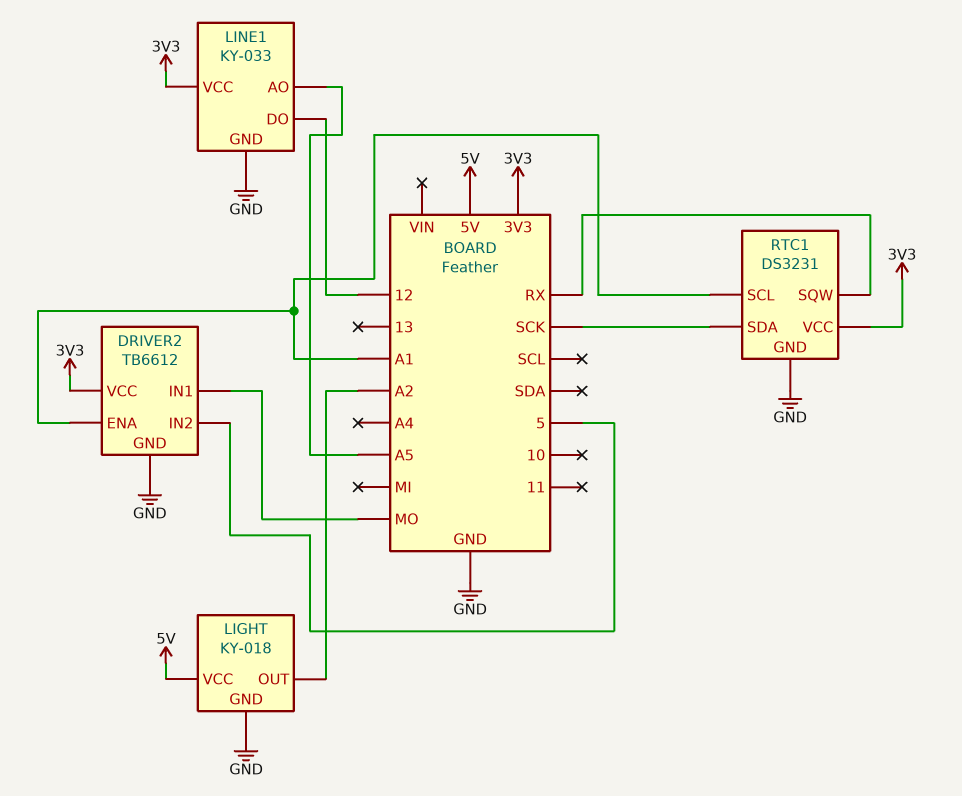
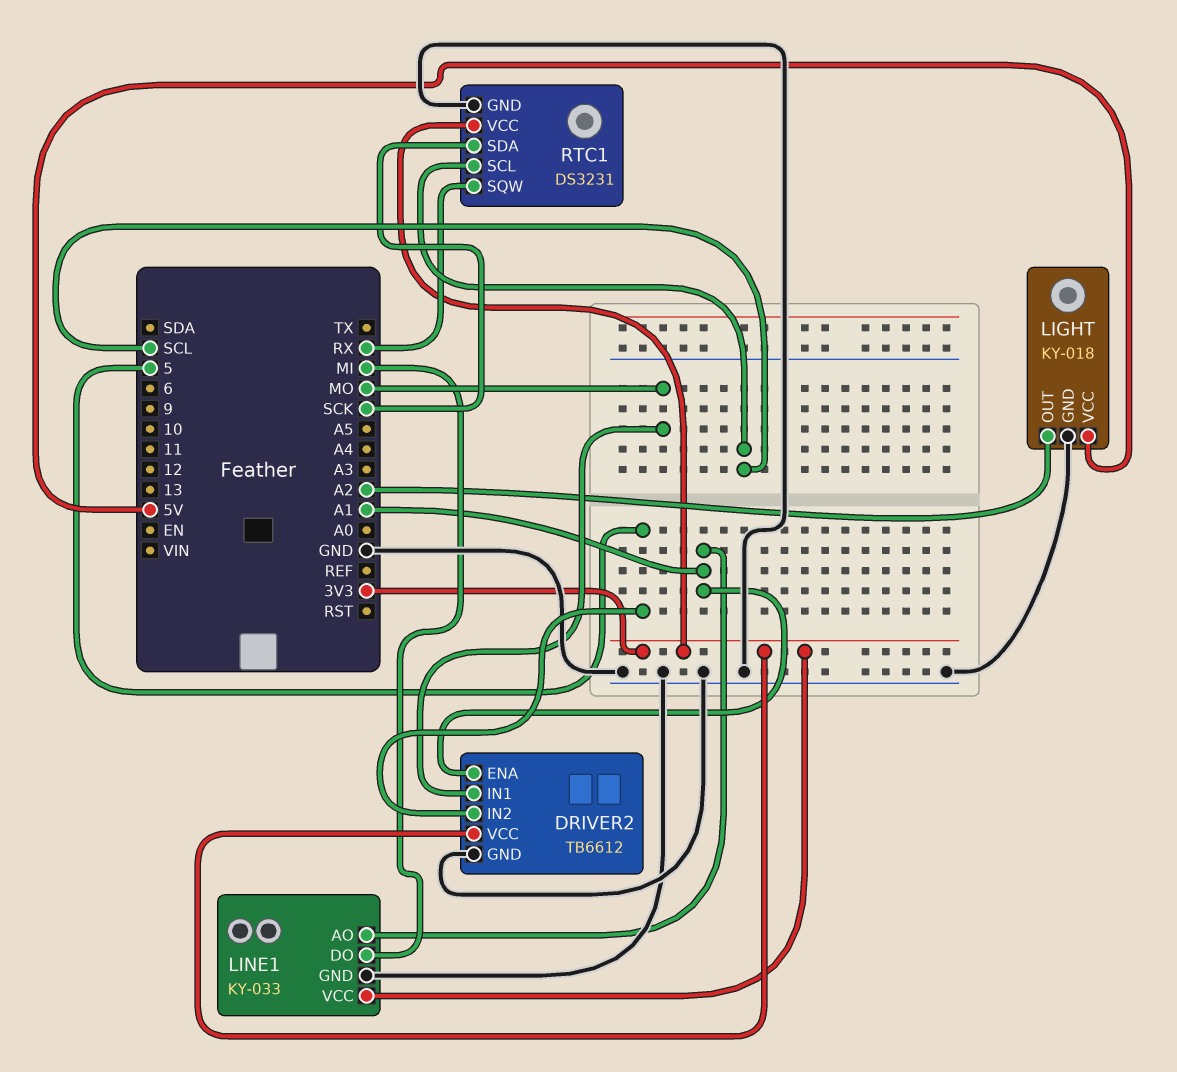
LINE1 pin AO: A5 -> A1
LINE1 pin DO: 12 -> MI
RTC1 pin SCL: A1 -> SCL

